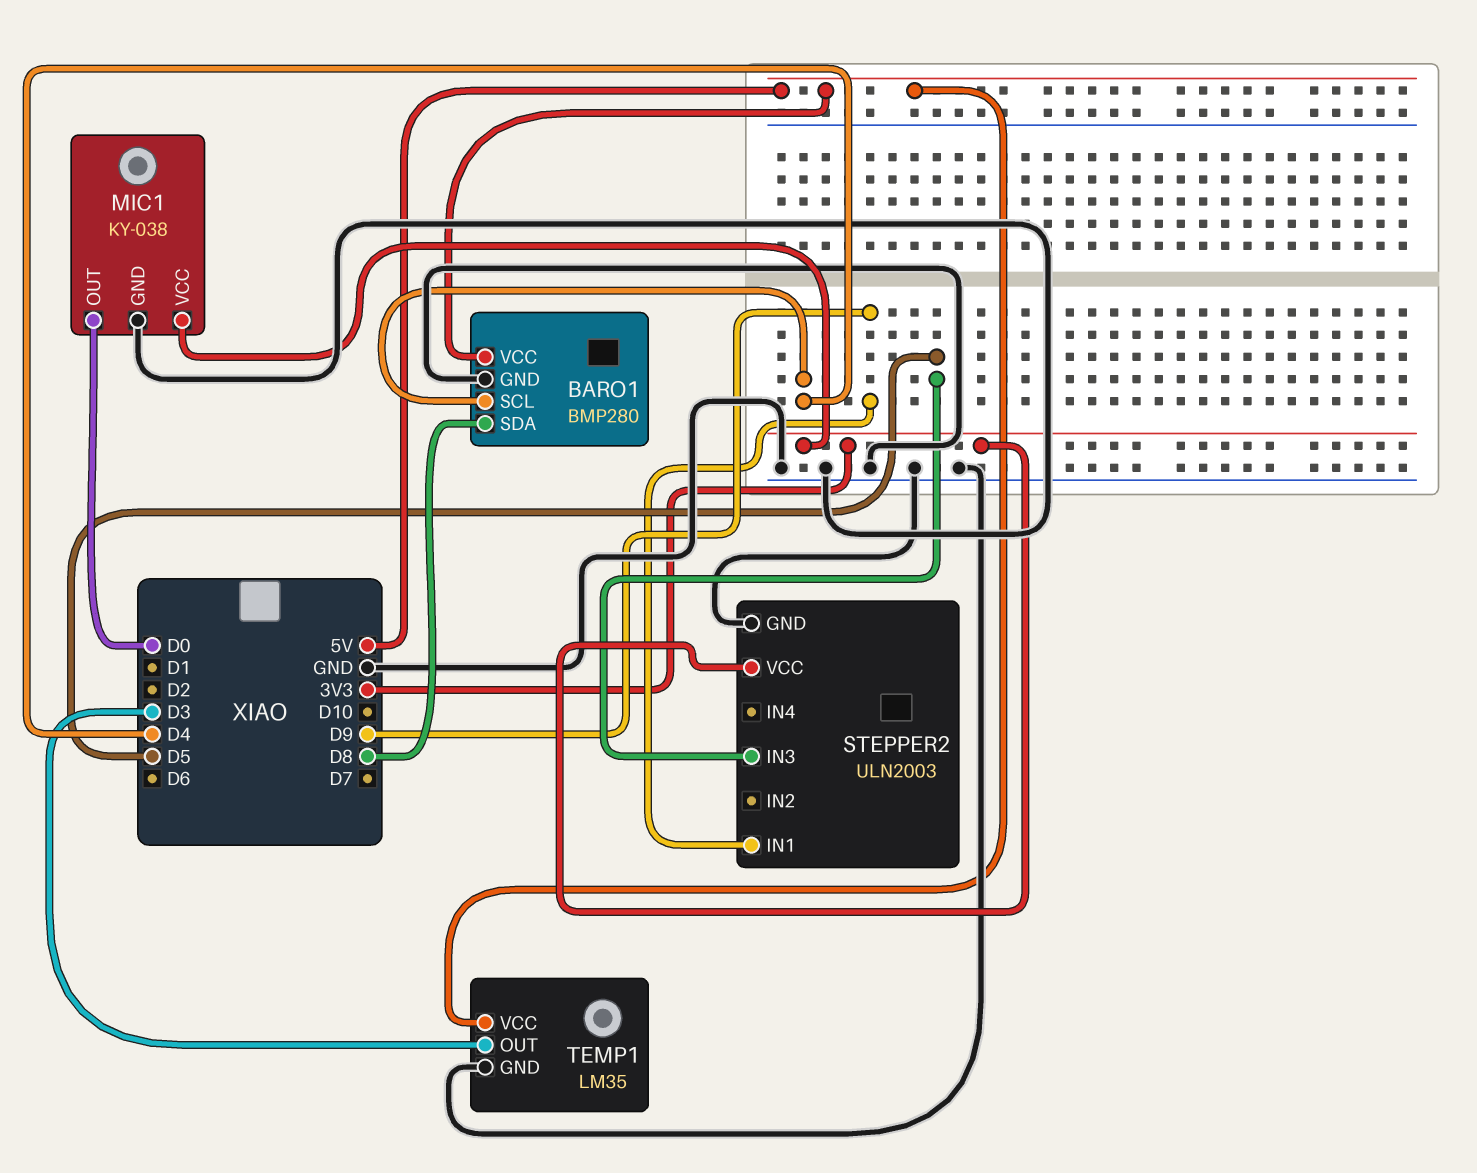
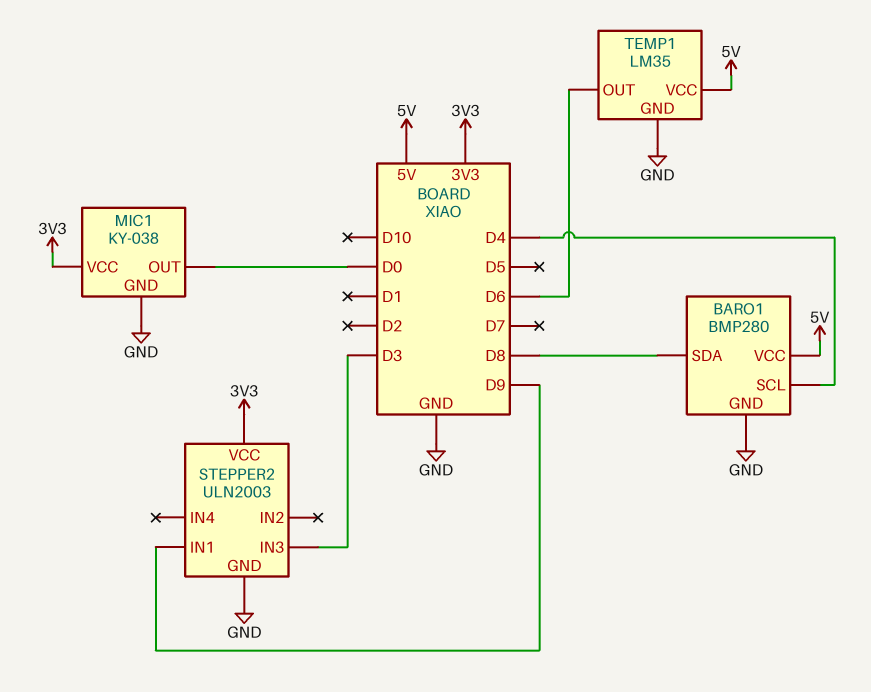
STEPPER2 pin IN3: D5 -> D3
TEMP1 pin OUT: D3 -> D6

